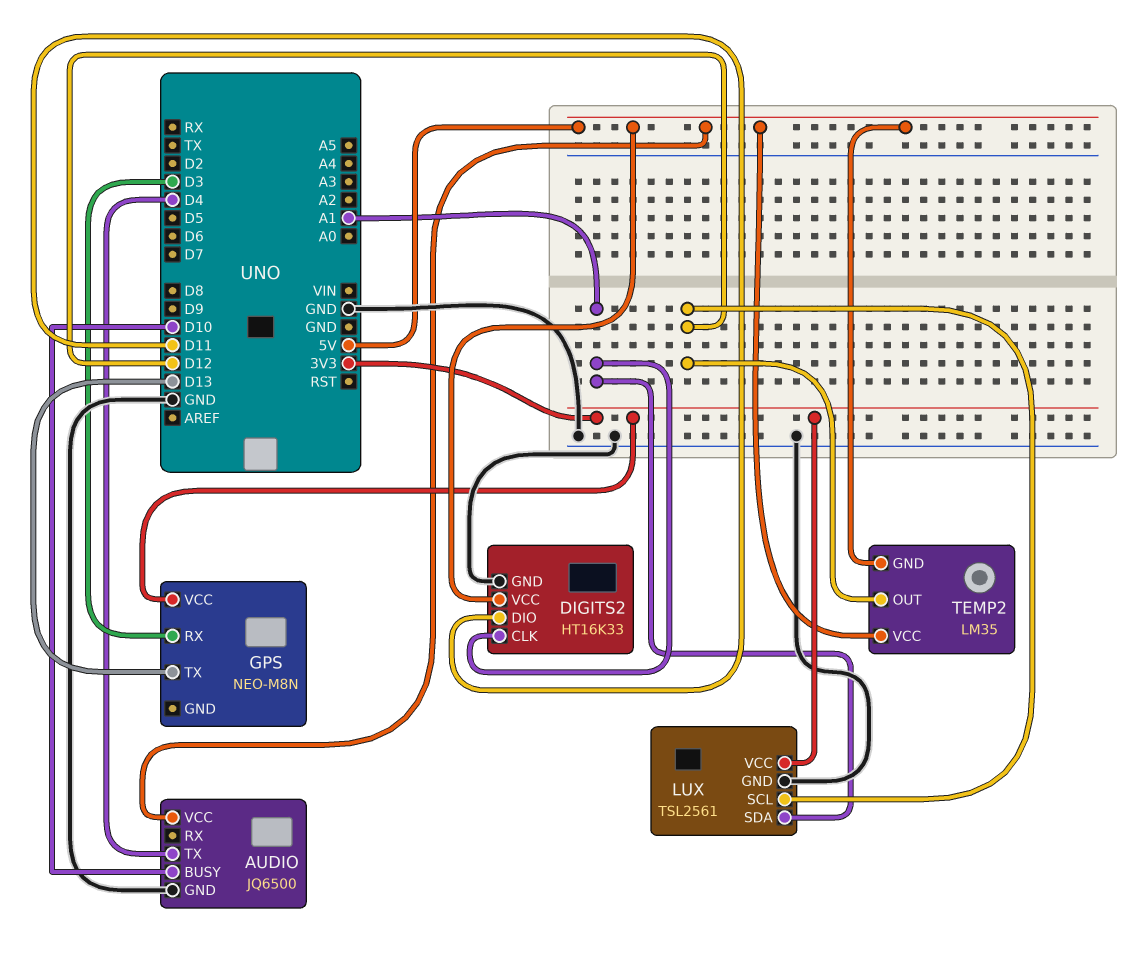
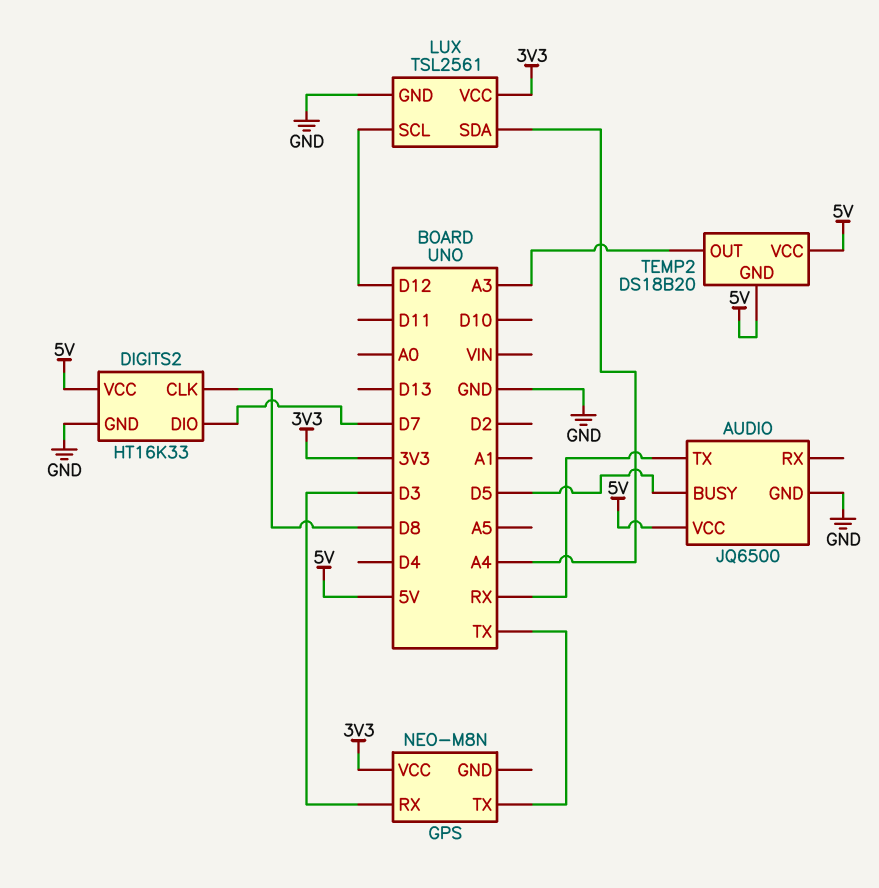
AUDIO pin BUSY: D10 -> D5
AUDIO pin TX: D4 -> RX
DIGITS2 pin CLK: A1 -> D8
DIGITS2 pin DIO: D11 -> D7
GPS pin TX: D13 -> TX
LUX pin SDA: A1 -> A4
TEMP2: LM35 -> DS18B20
TEMP2 pin OUT: D12 -> A3

